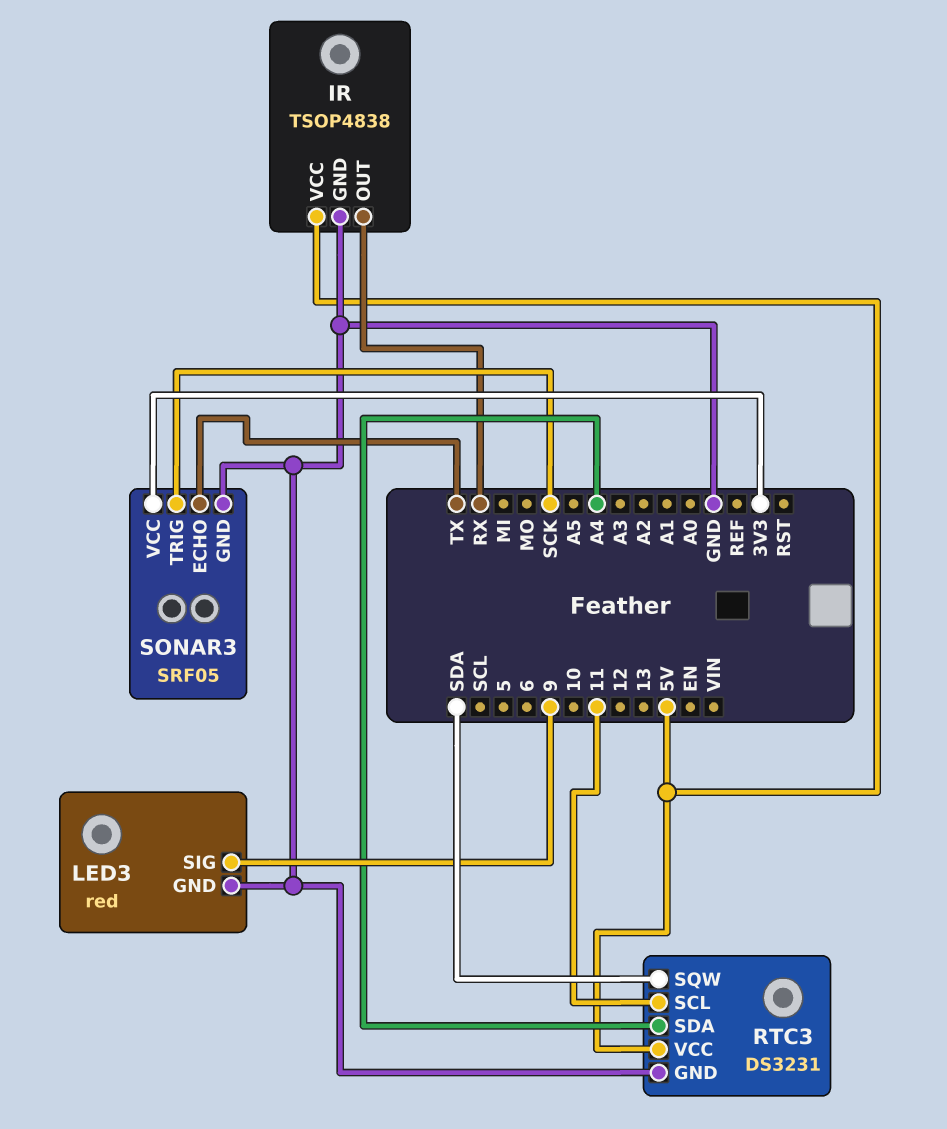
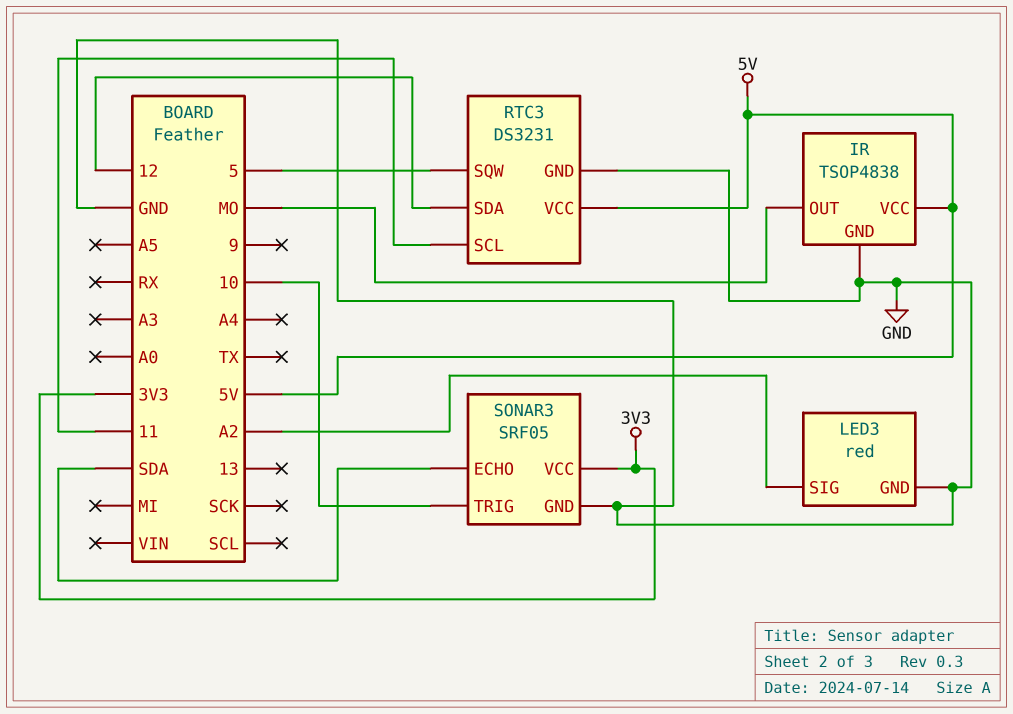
IR pin OUT: RX -> MO
LED3 pin SIG: 9 -> A2
RTC3 pin SDA: A4 -> 12
RTC3 pin SQW: SDA -> 5
SONAR3 pin ECHO: TX -> SDA
SONAR3 pin TRIG: SCK -> 10

